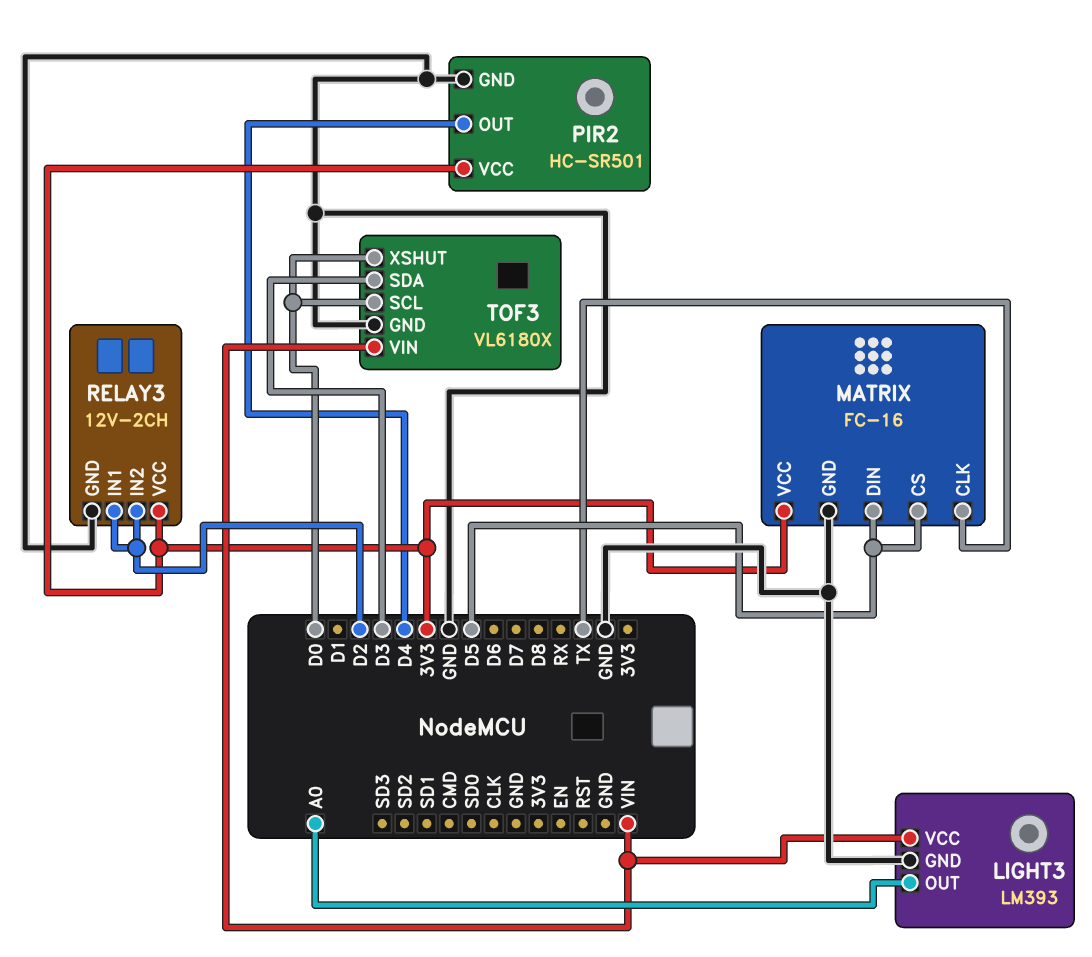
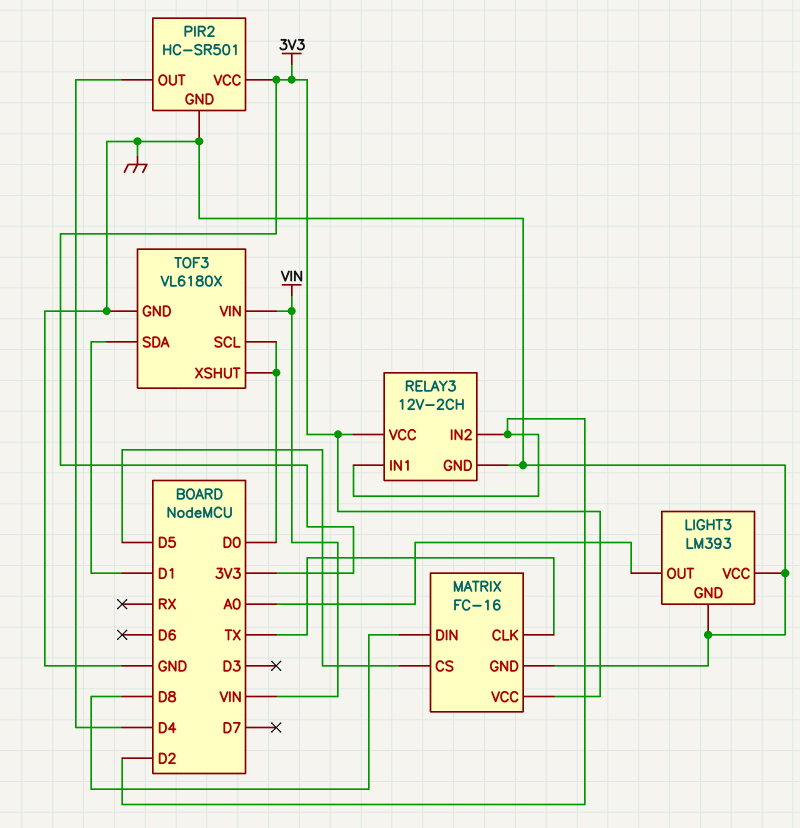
LIGHT3 pin VCC: VIN -> GND
MATRIX pin DIN: D5 -> D8
TOF3 pin SDA: D3 -> D1

